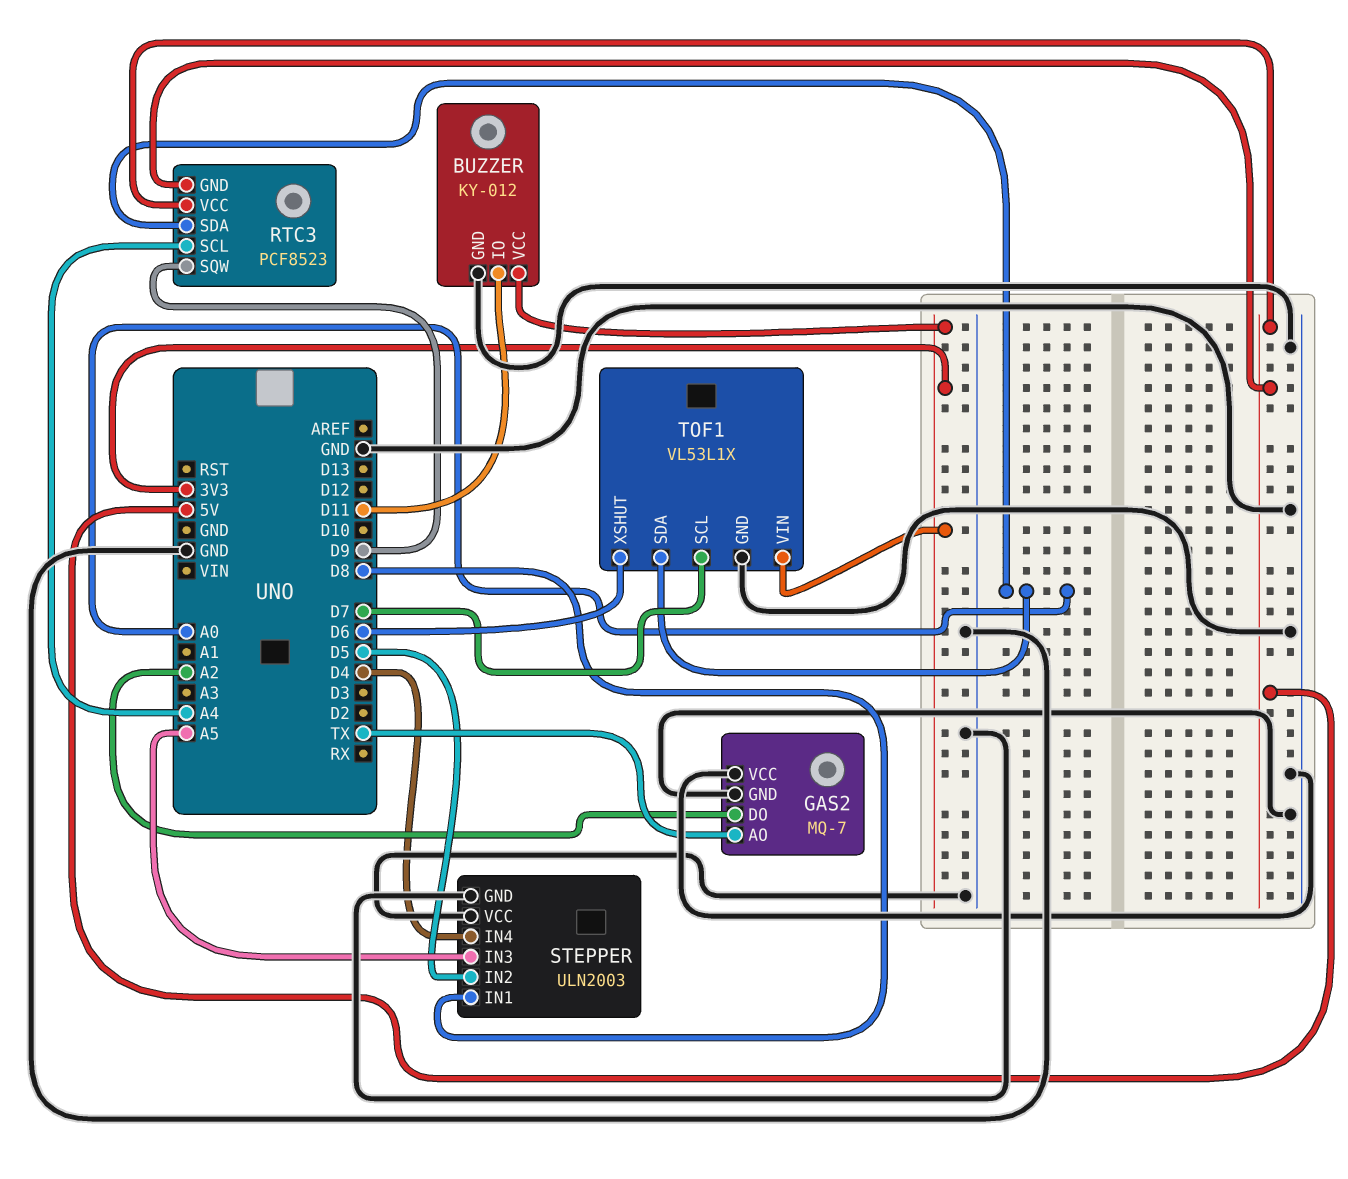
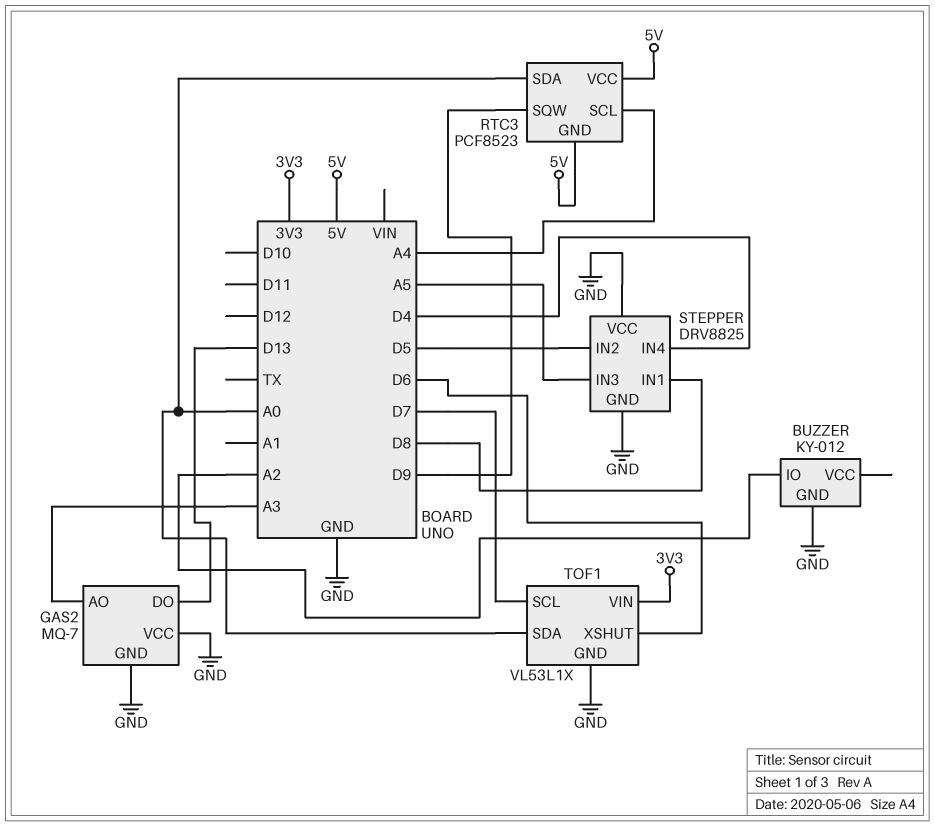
BUZZER pin IO: D11 -> A2
BUZZER pin VCC: 3V3 -> none
GAS2 pin AO: TX -> A3
GAS2 pin DO: A2 -> D13
STEPPER: ULN2003 -> DRV8825

